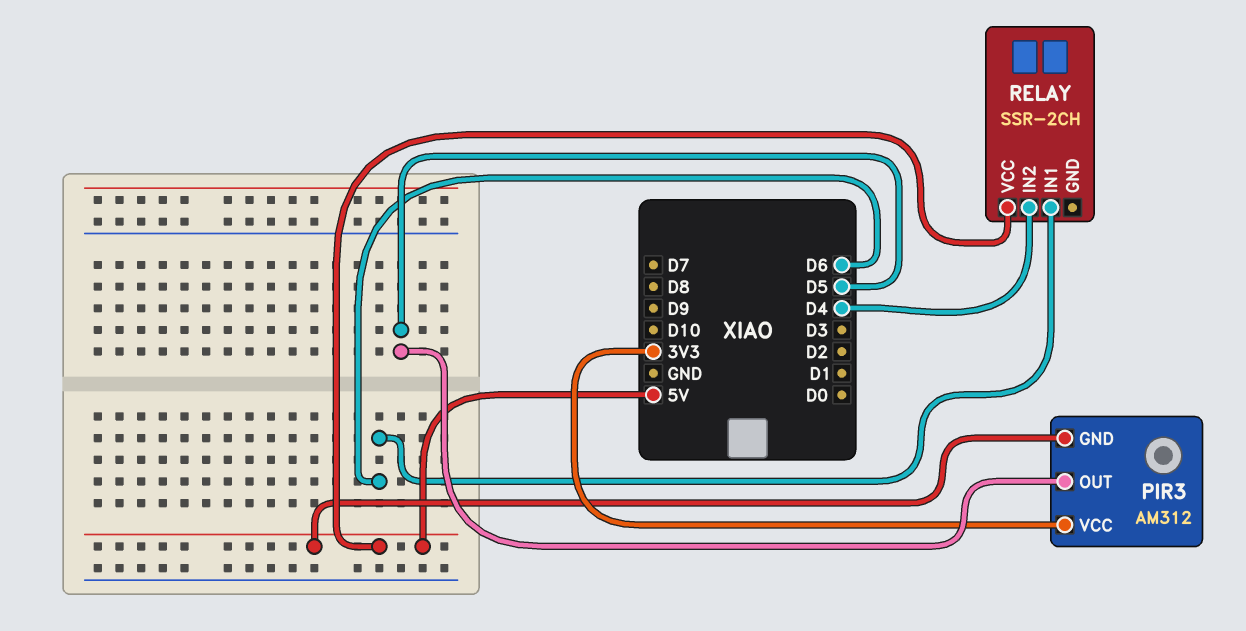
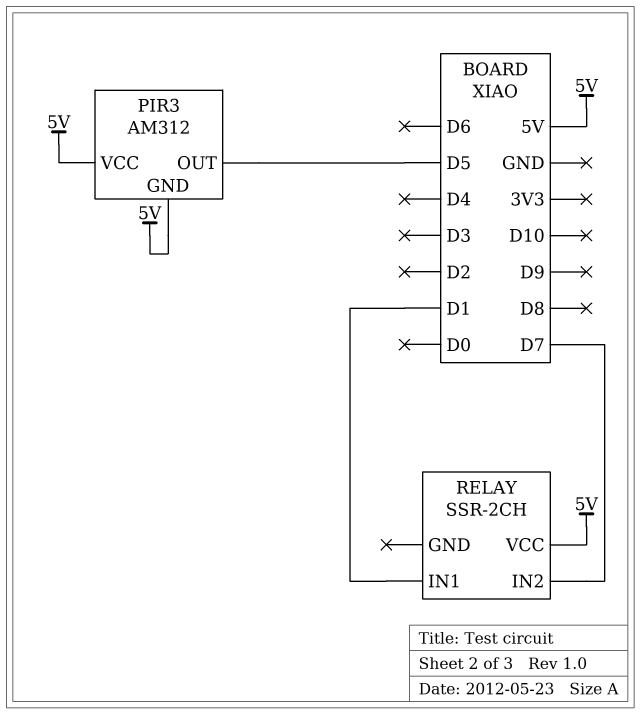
PIR3 pin VCC: 3V3 -> 5V
RELAY pin IN1: D6 -> D1
RELAY pin IN2: D4 -> D7

